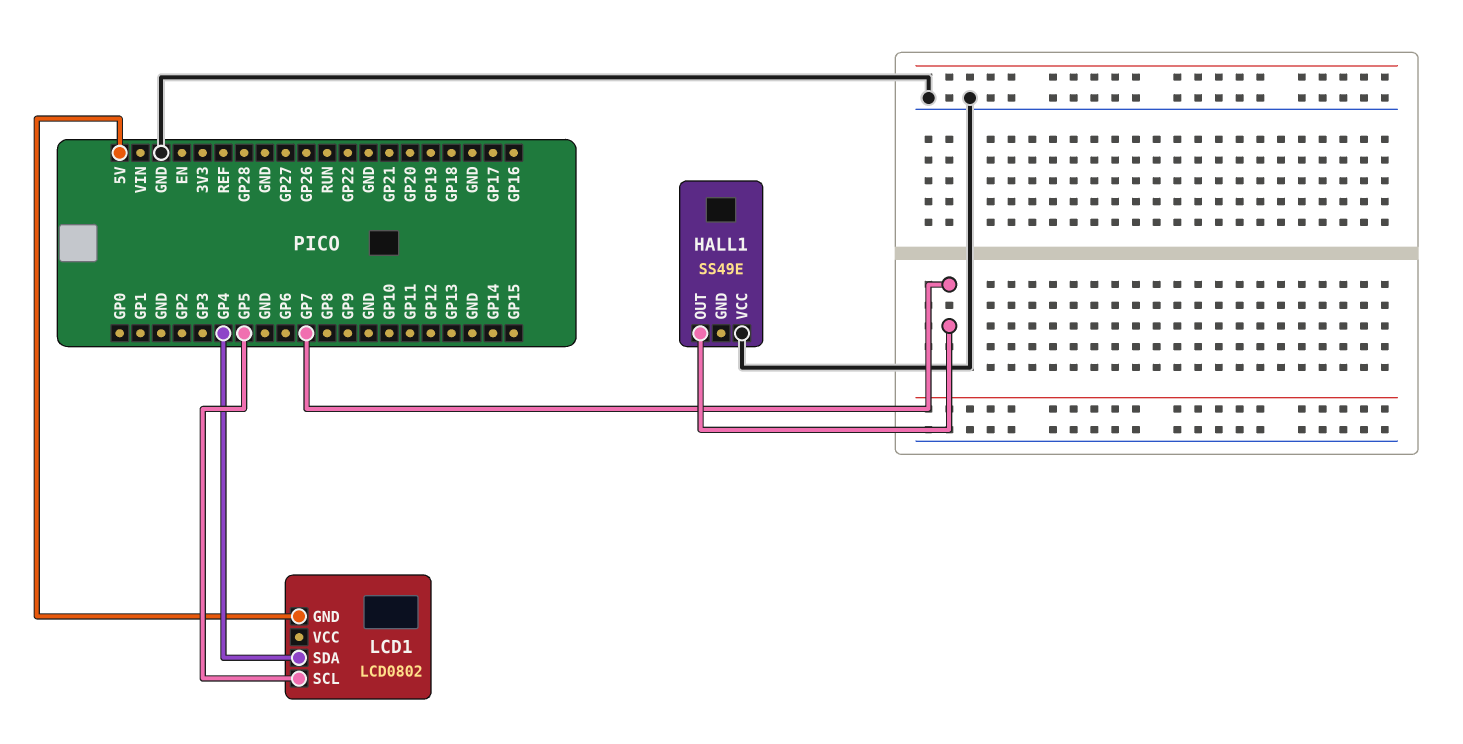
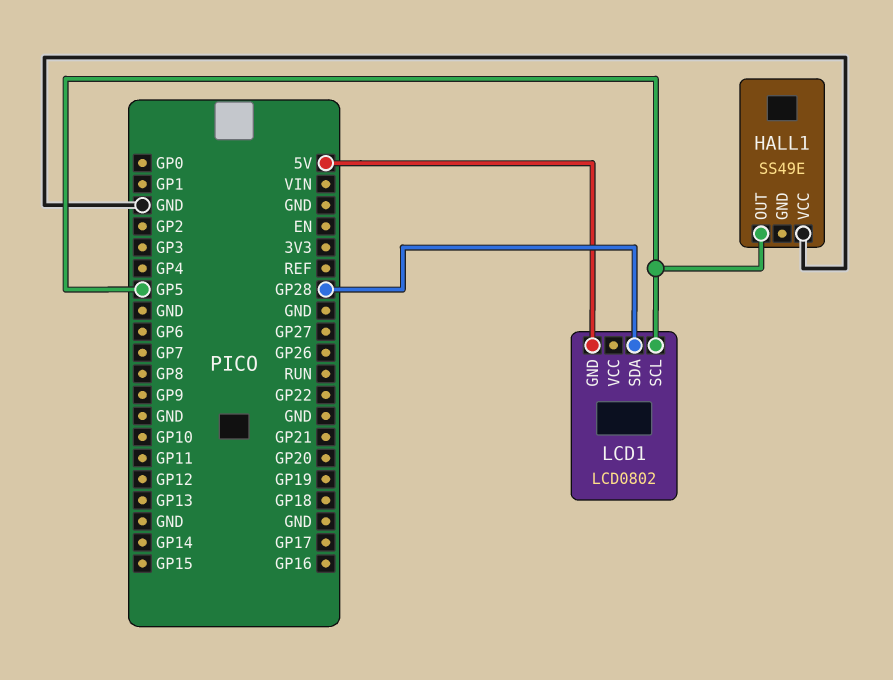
HALL1 pin OUT: GP7 -> GP5
LCD1 pin SDA: GP4 -> GP28

